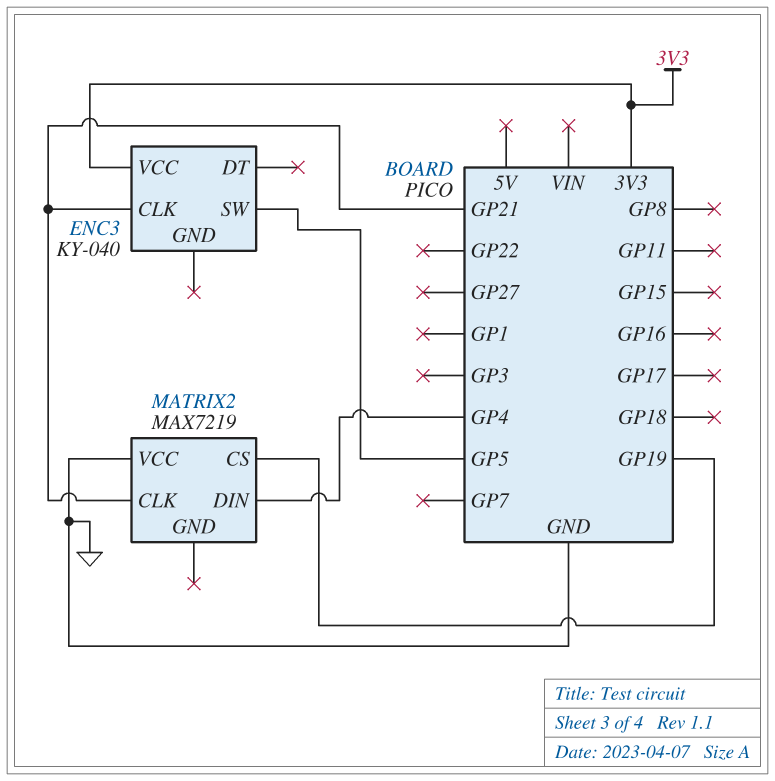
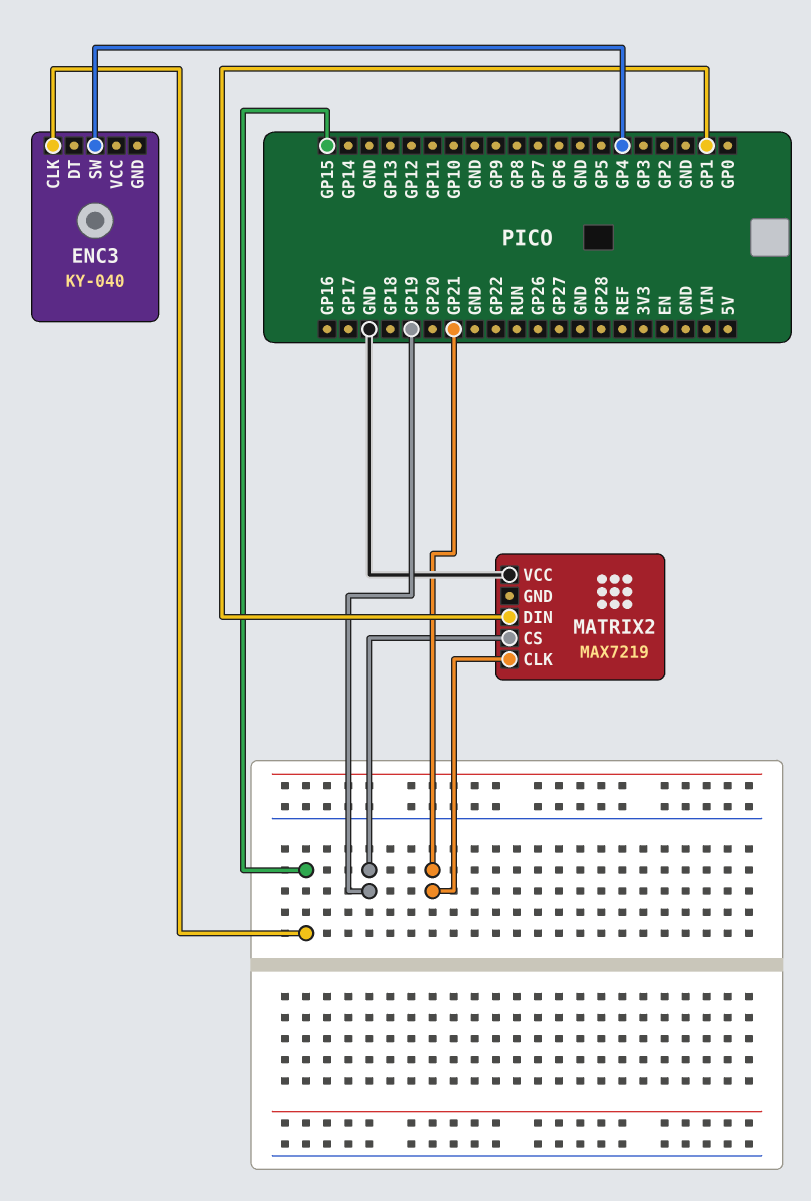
ENC3 pin CLK: GP21 -> GP15
ENC3 pin SW: GP5 -> GP4
ENC3 pin VCC: 3V3 -> none
MATRIX2 pin DIN: GP4 -> GP1

